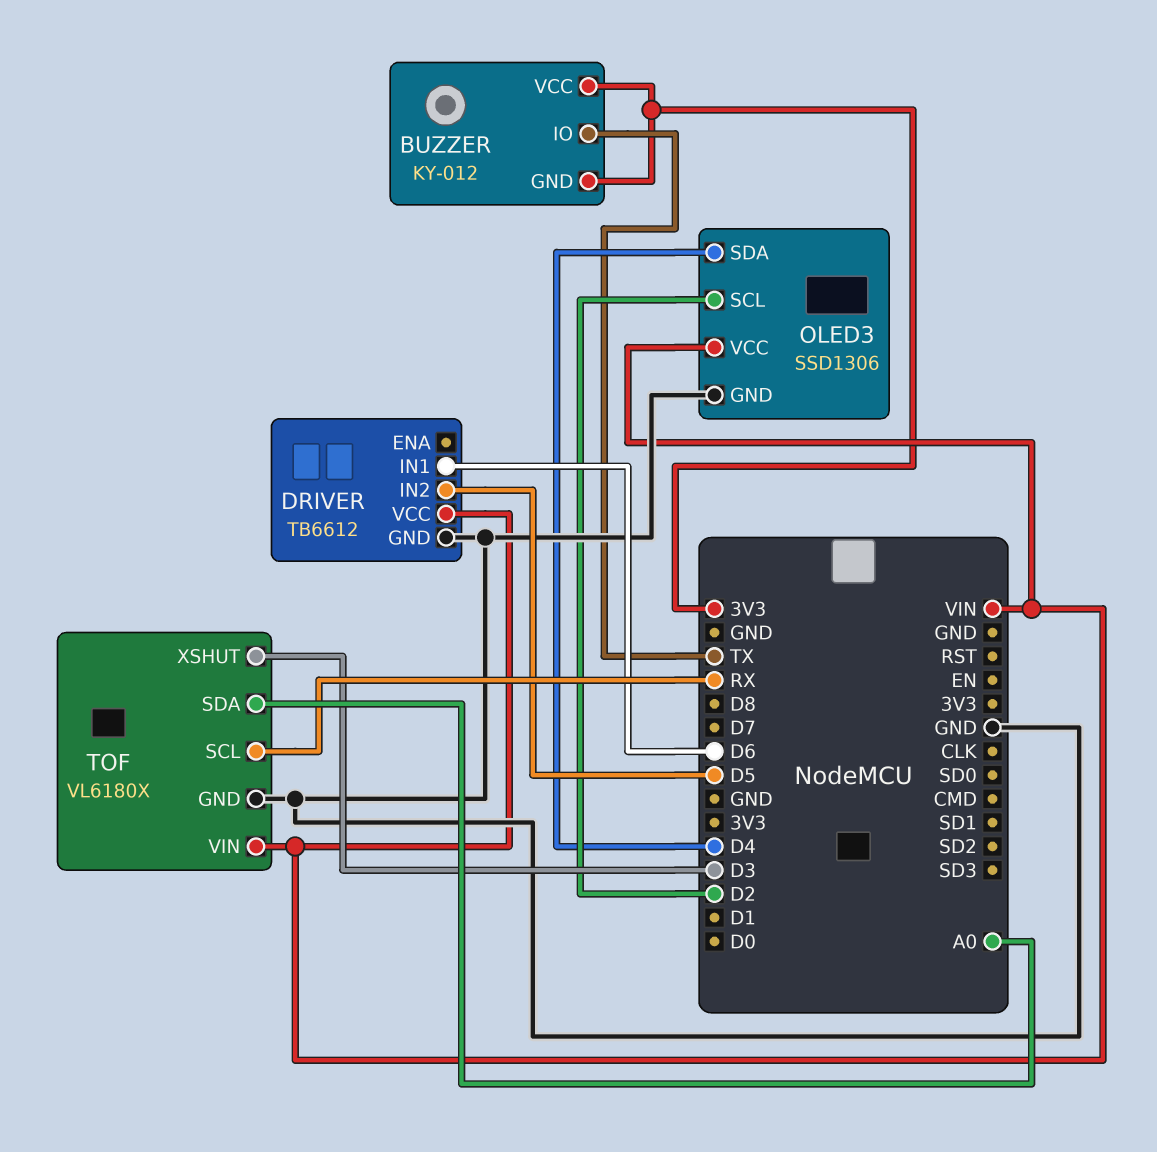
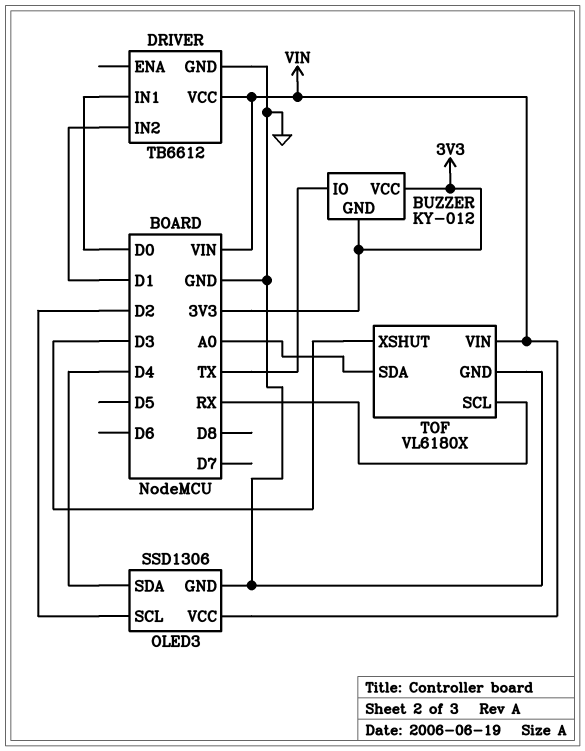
DRIVER pin IN1: D6 -> D0
DRIVER pin IN2: D5 -> D1

